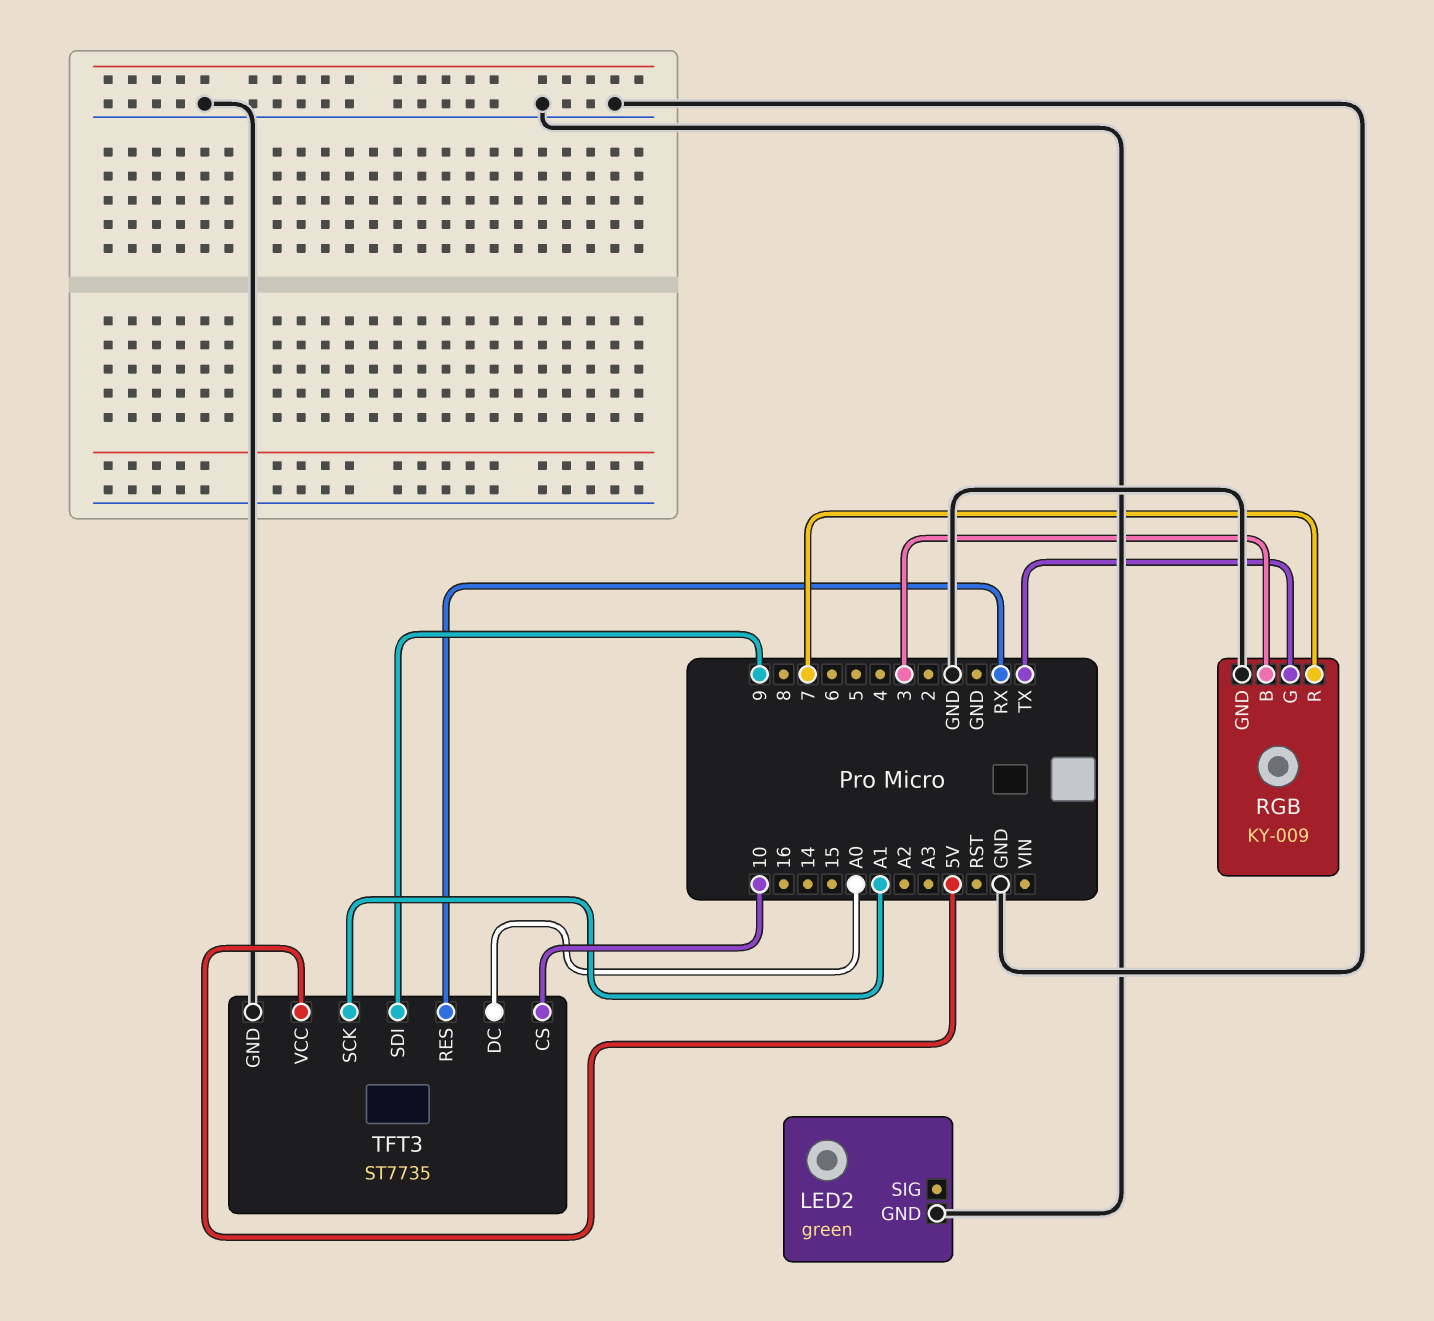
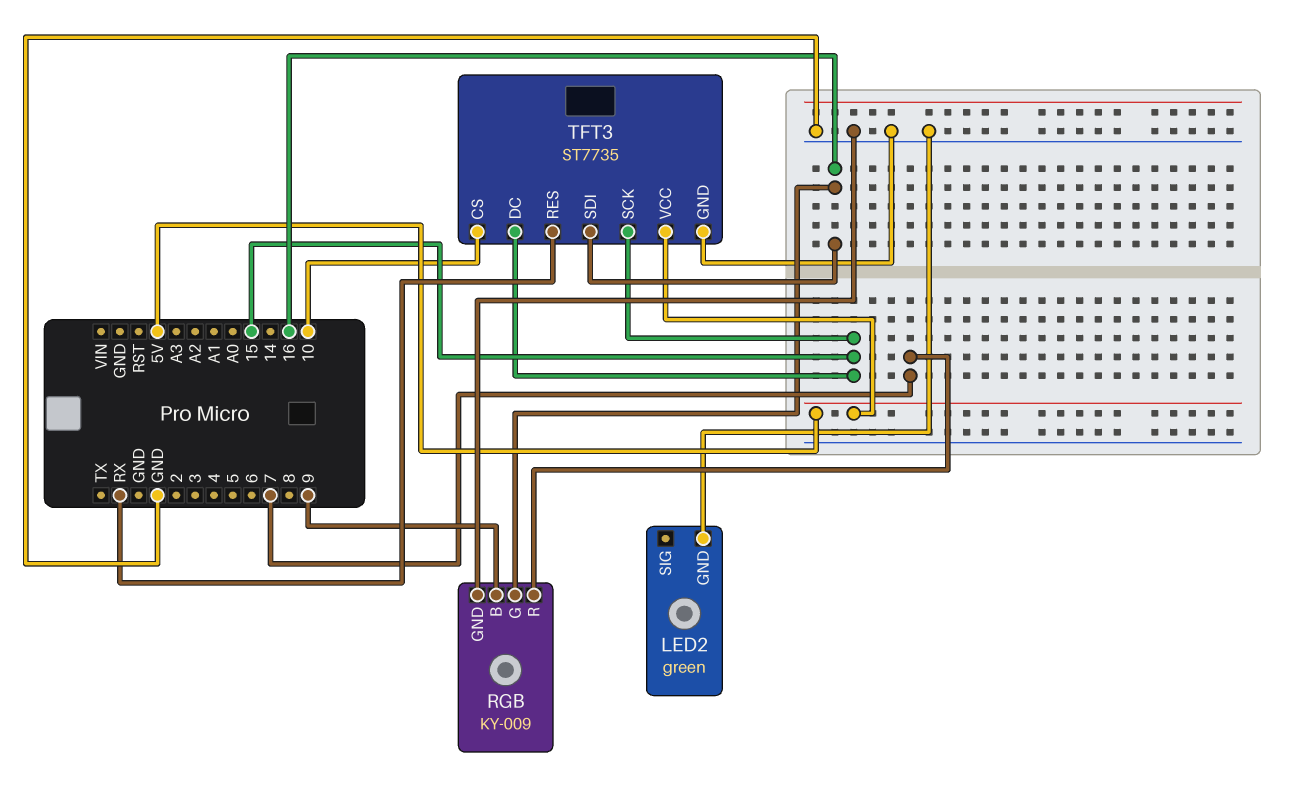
RGB pin B: 3 -> 9
RGB pin G: TX -> 16
TFT3 pin DC: A0 -> 15
TFT3 pin SCK: A1 -> 15
TFT3 pin SDI: 9 -> 16

